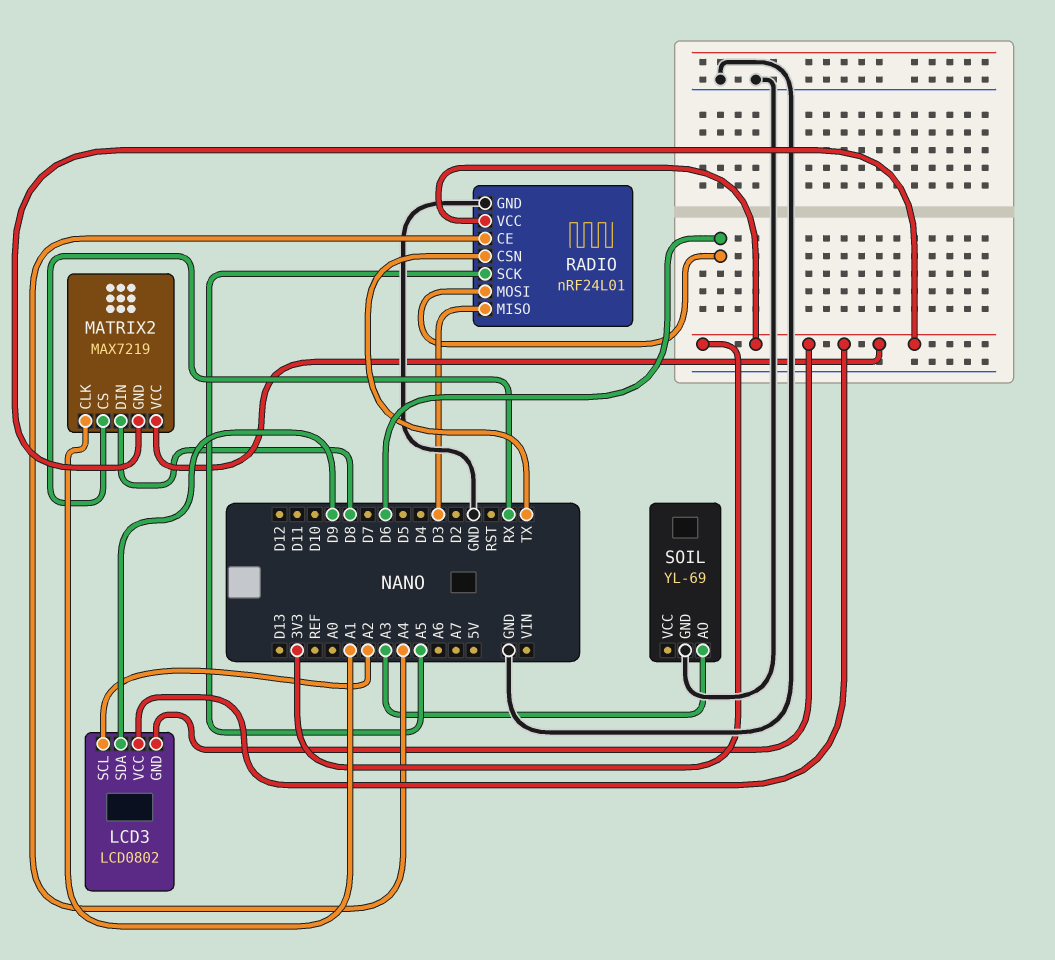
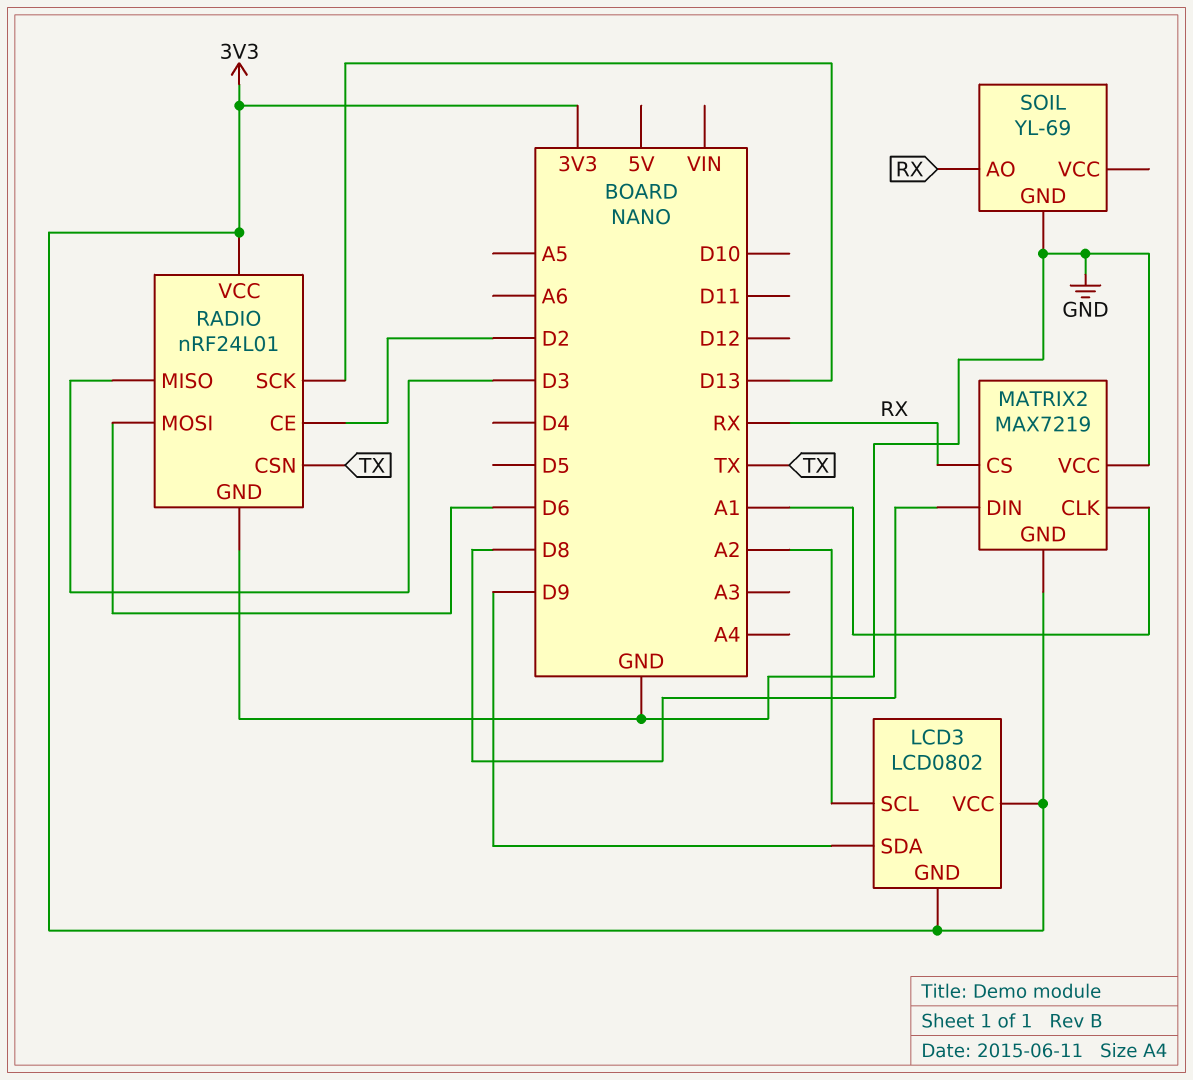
MATRIX2 pin VCC: 3V3 -> GND
RADIO pin CE: A4 -> D2
RADIO pin SCK: A5 -> D13
SOIL pin AO: A3 -> RX

